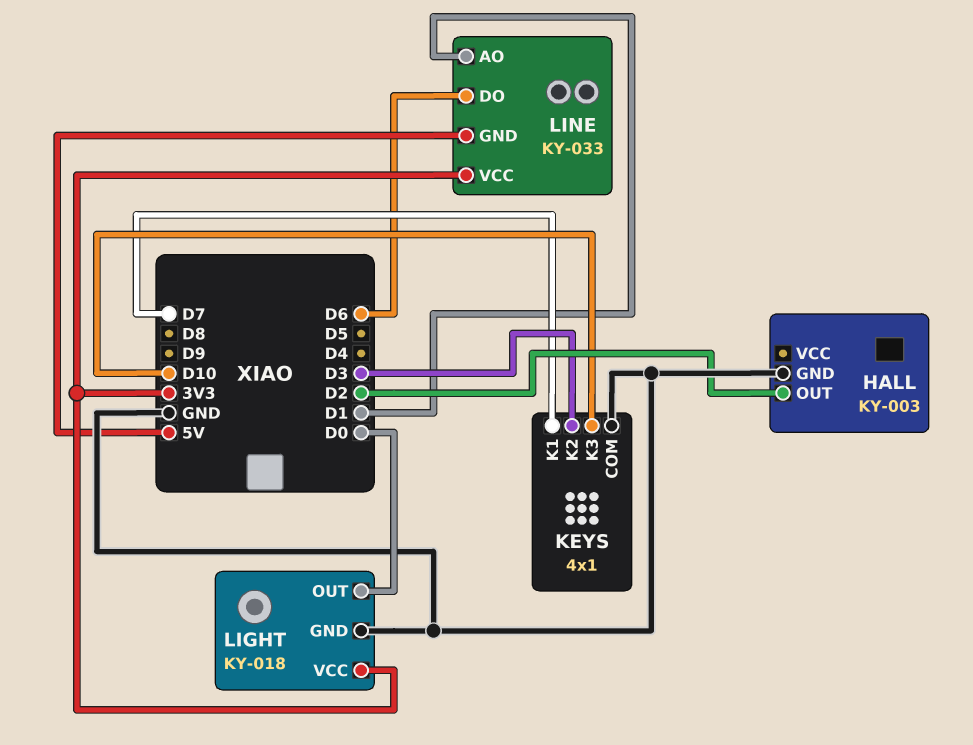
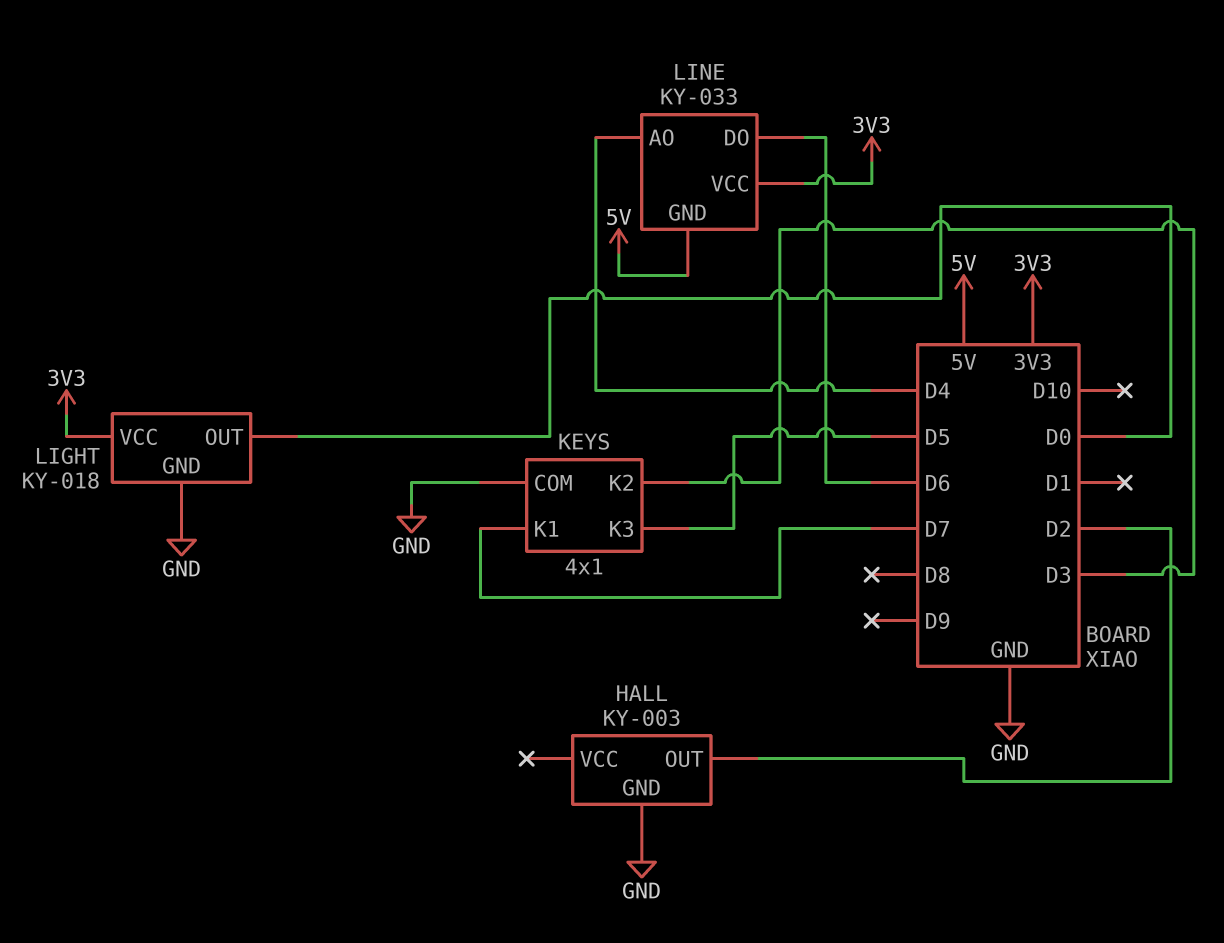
KEYS pin K3: D10 -> D5
LINE pin AO: D1 -> D4

